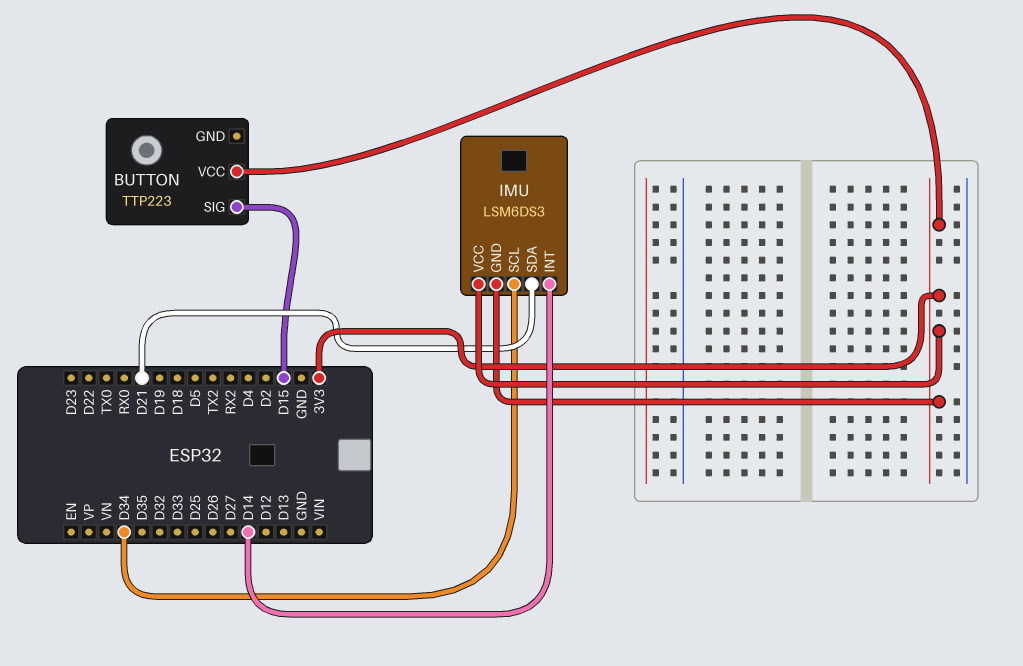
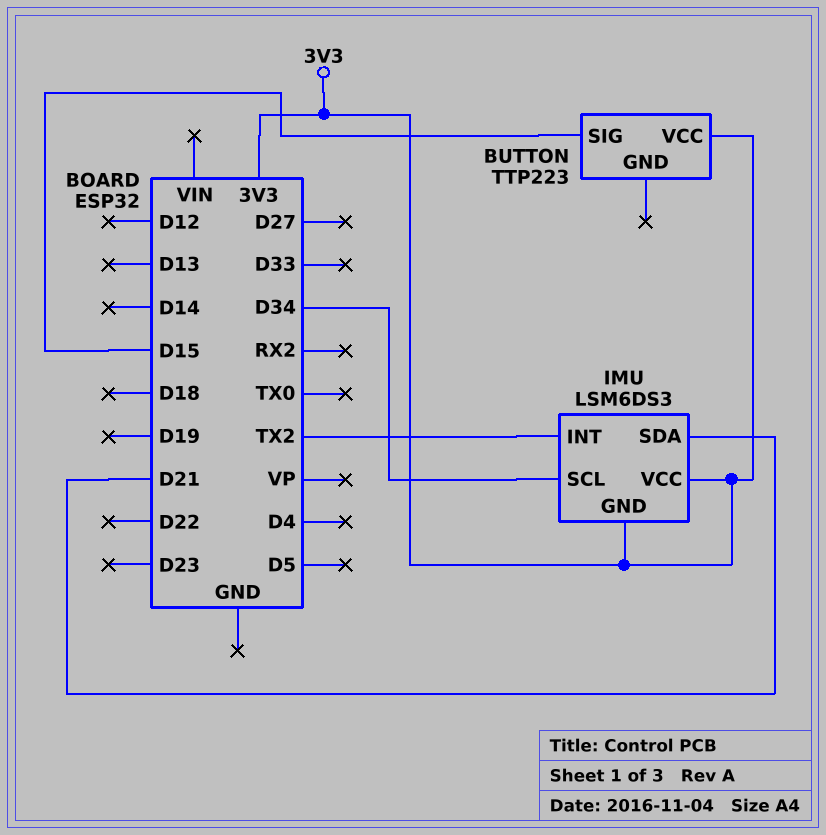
IMU pin INT: D14 -> TX2

